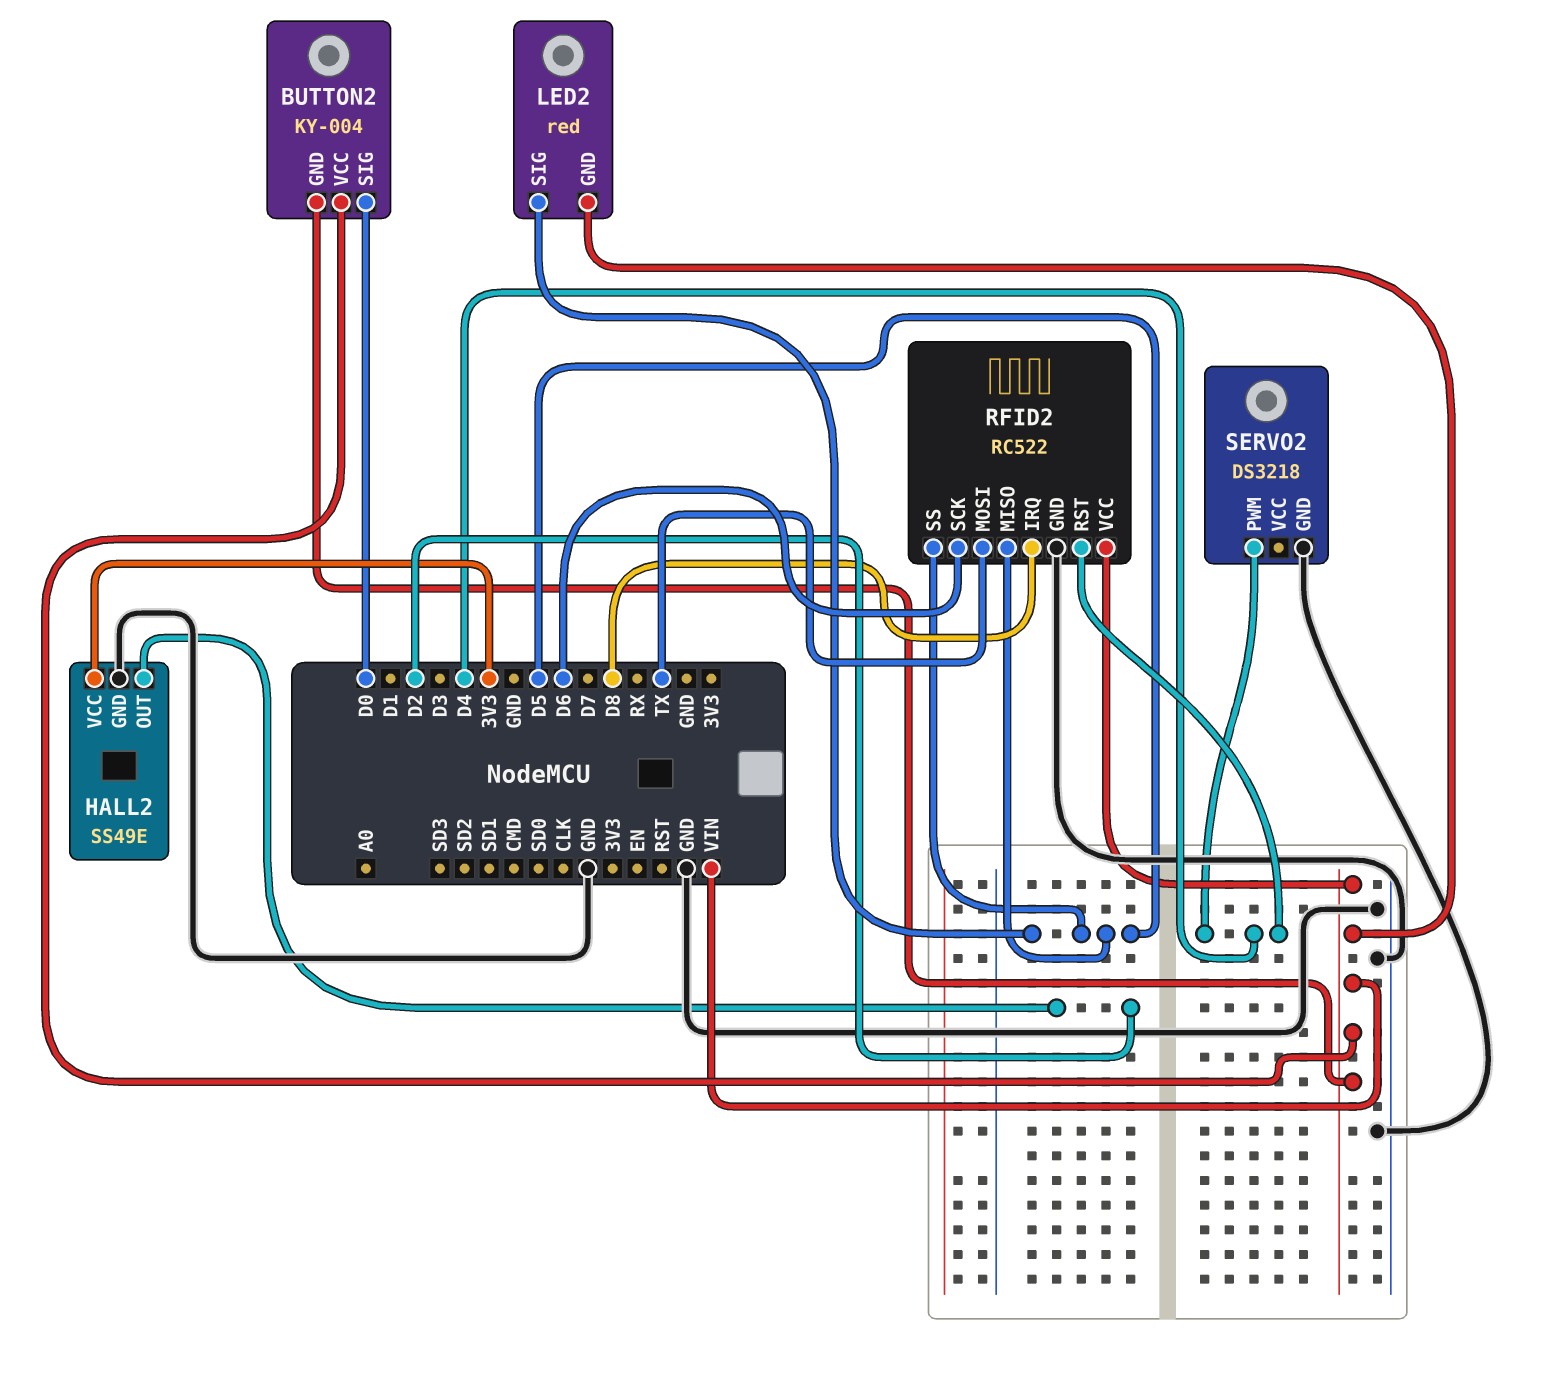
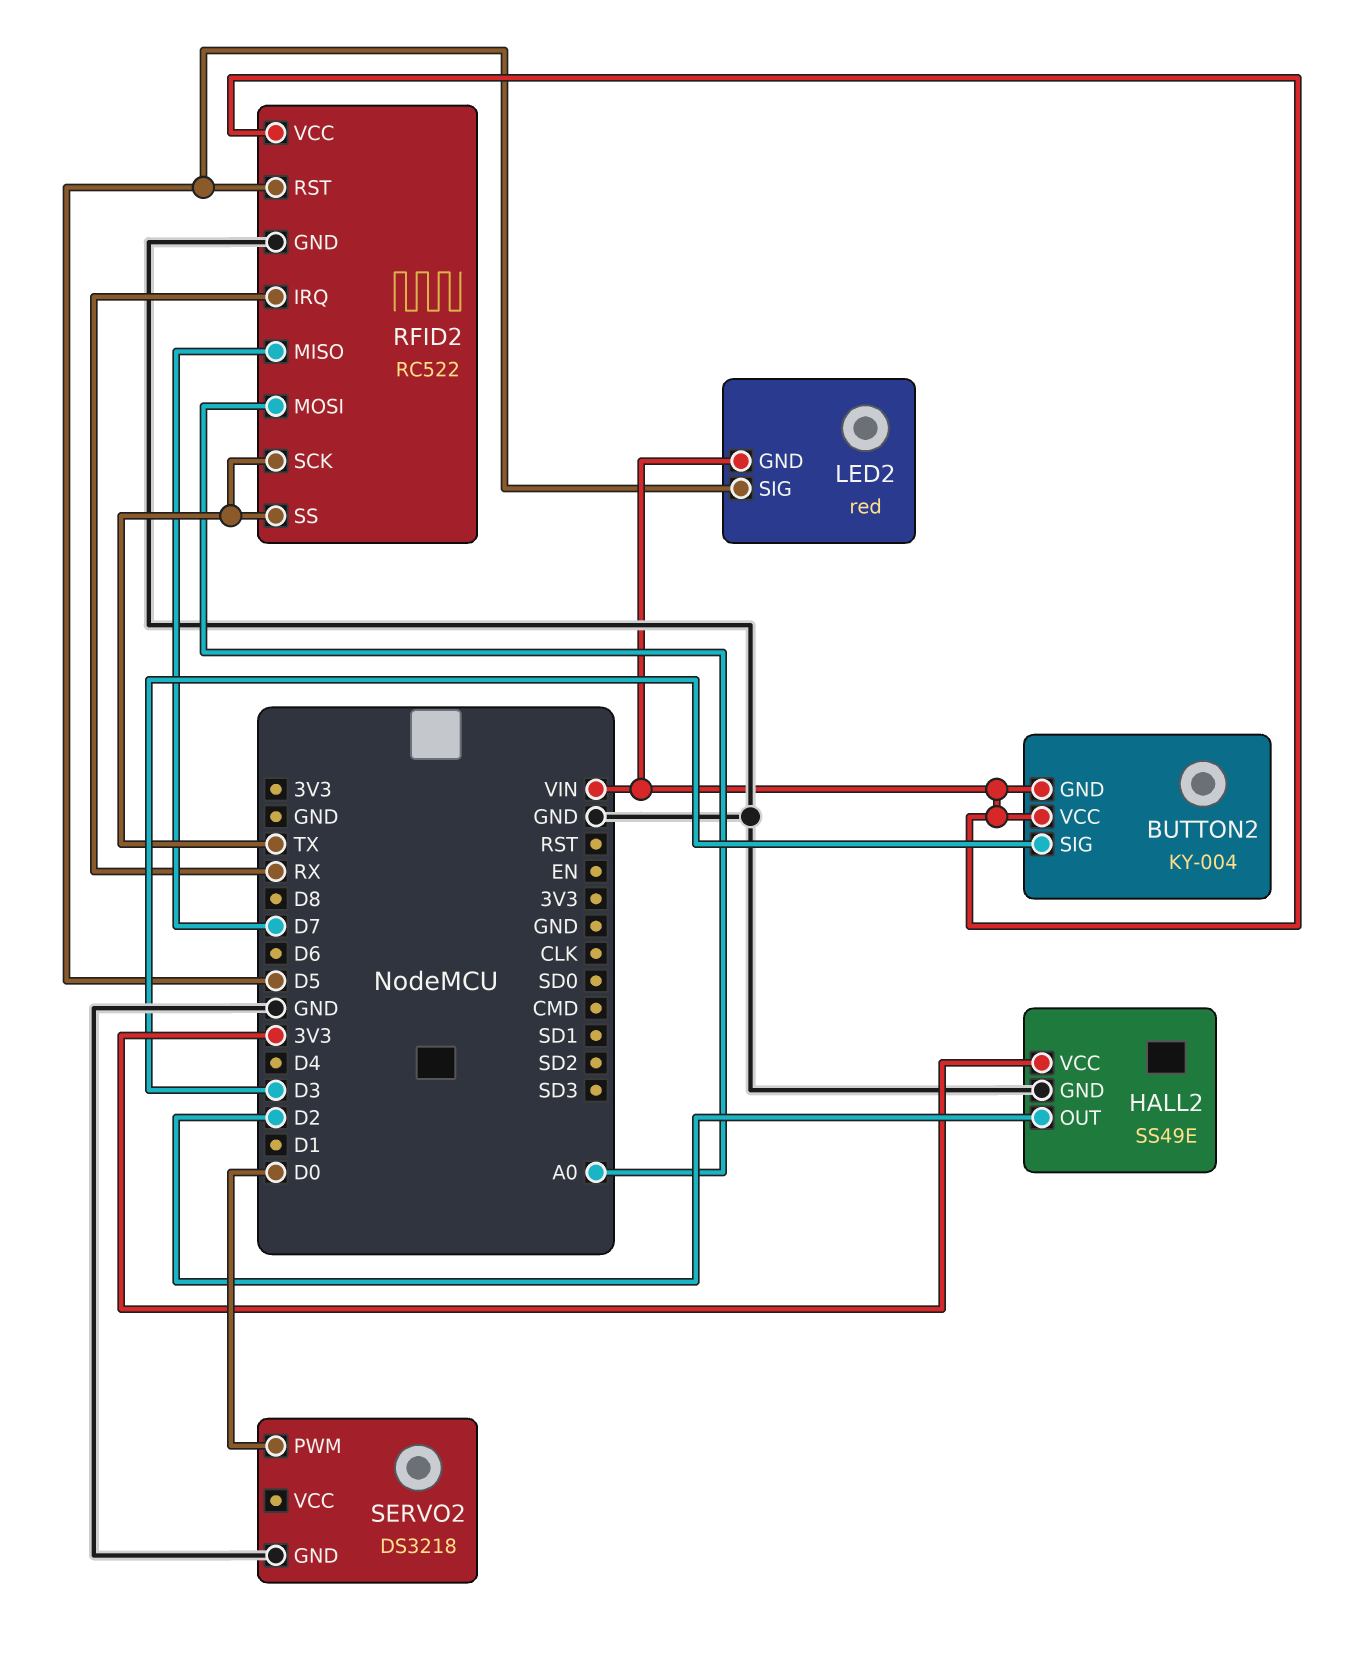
BUTTON2 pin SIG: D0 -> D3
RFID2 pin IRQ: D8 -> RX
RFID2 pin MISO: D5 -> D7
RFID2 pin MOSI: TX -> A0
RFID2 pin RST: D4 -> D5
RFID2 pin SCK: D6 -> TX
RFID2 pin SS: D5 -> TX
SERVO2 pin PWM: D4 -> D0

